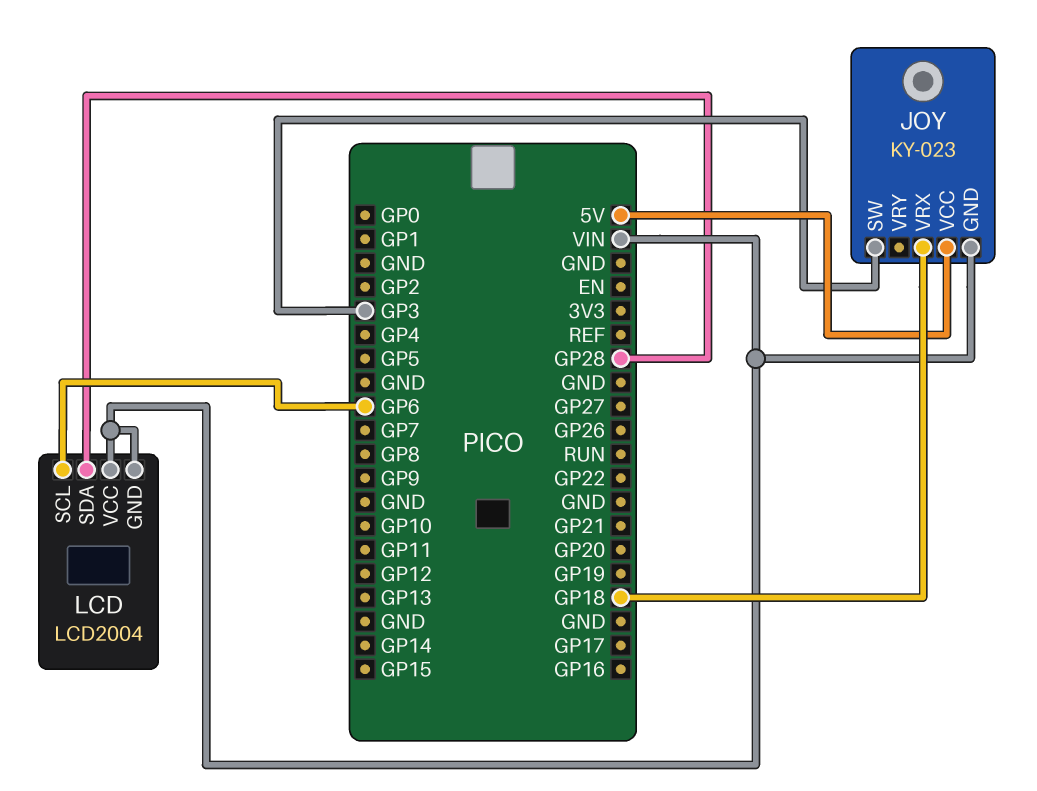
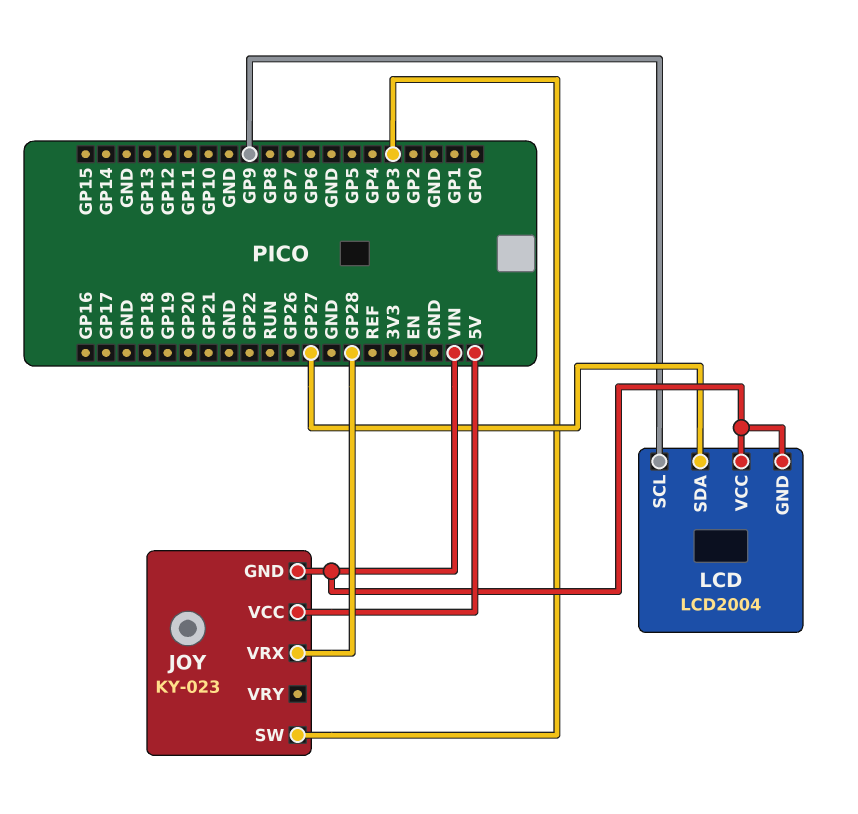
JOY pin VRX: GP18 -> GP28
LCD pin SCL: GP6 -> GP9
LCD pin SDA: GP28 -> GP27

